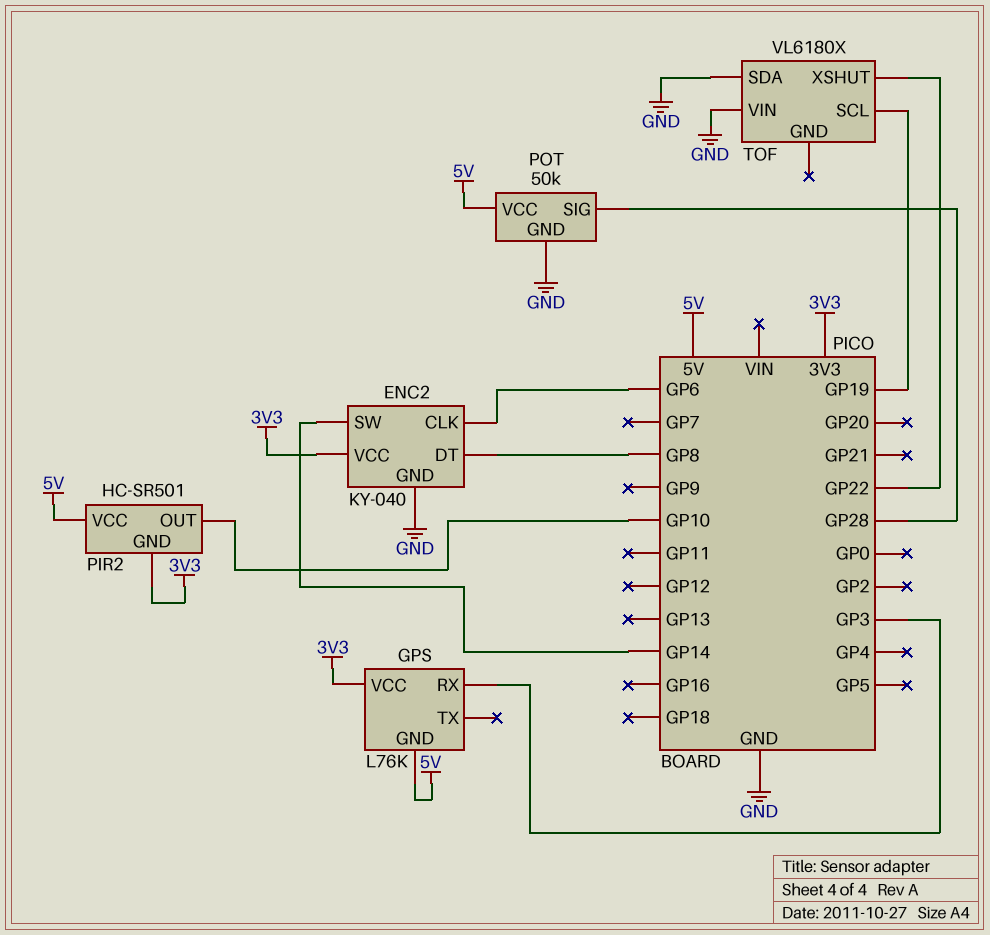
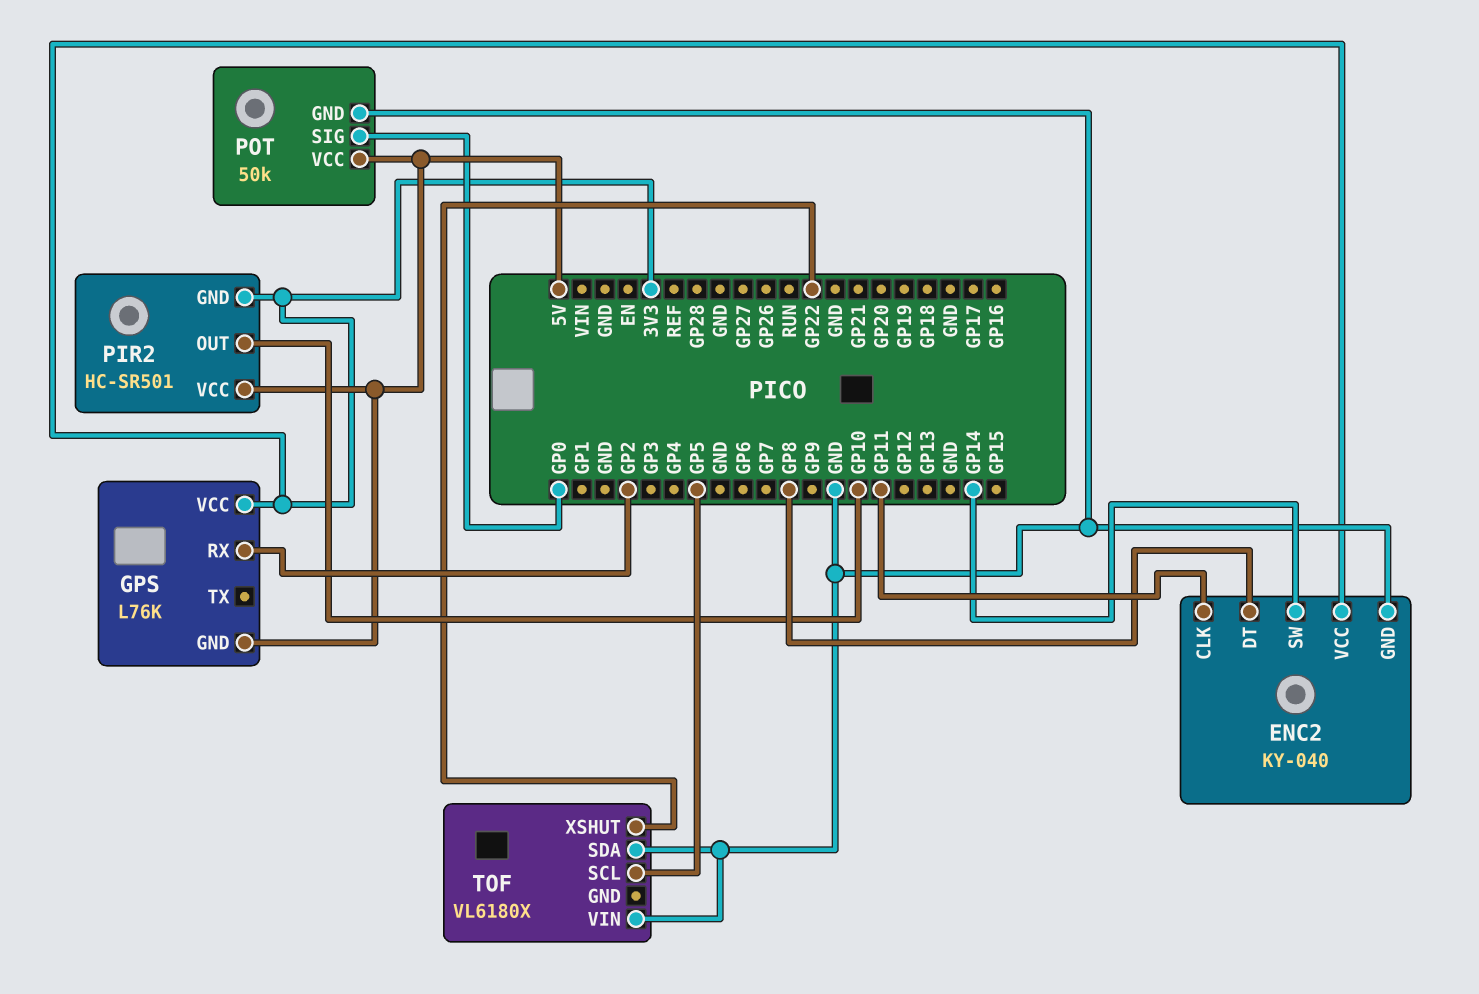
ENC2 pin CLK: GP6 -> GP11
GPS pin RX: GP3 -> GP2
POT pin SIG: GP28 -> GP0
TOF pin SCL: GP19 -> GP5

